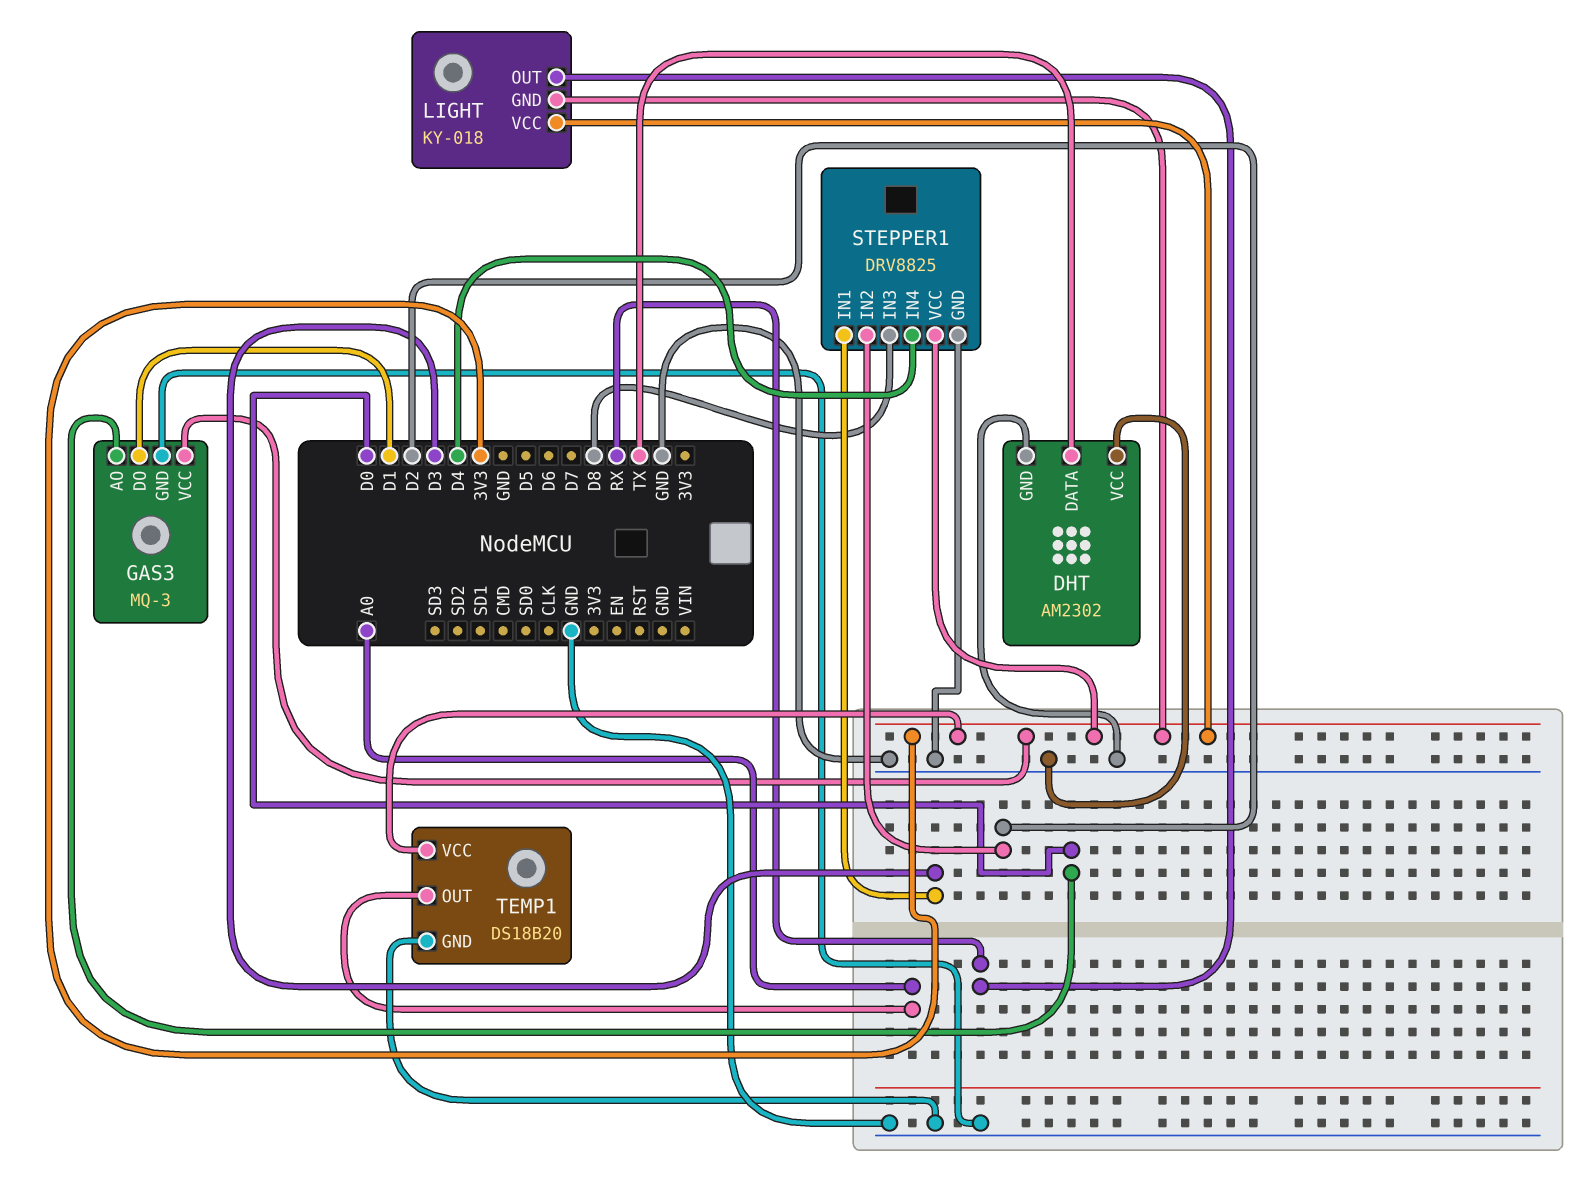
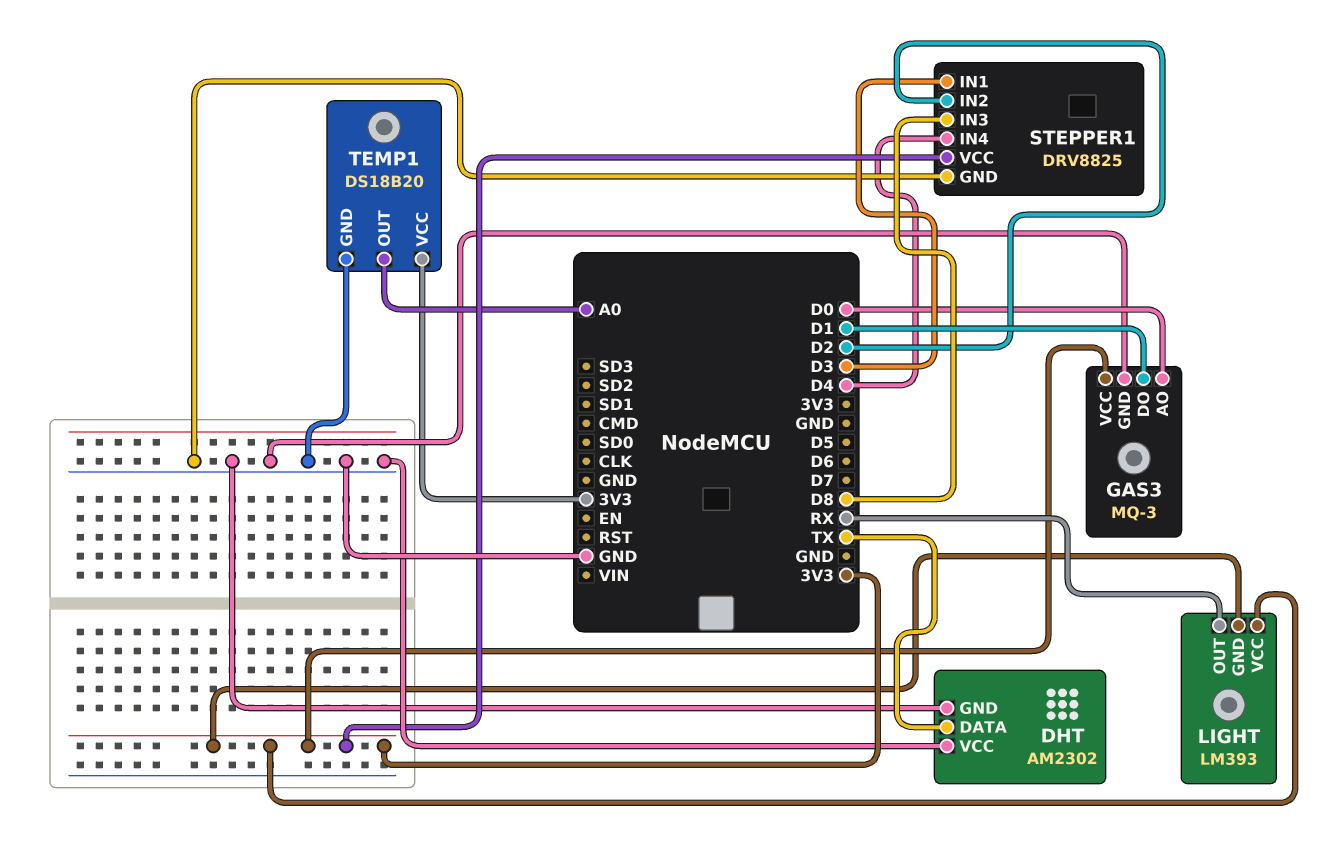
LIGHT: KY-018 -> LM393

